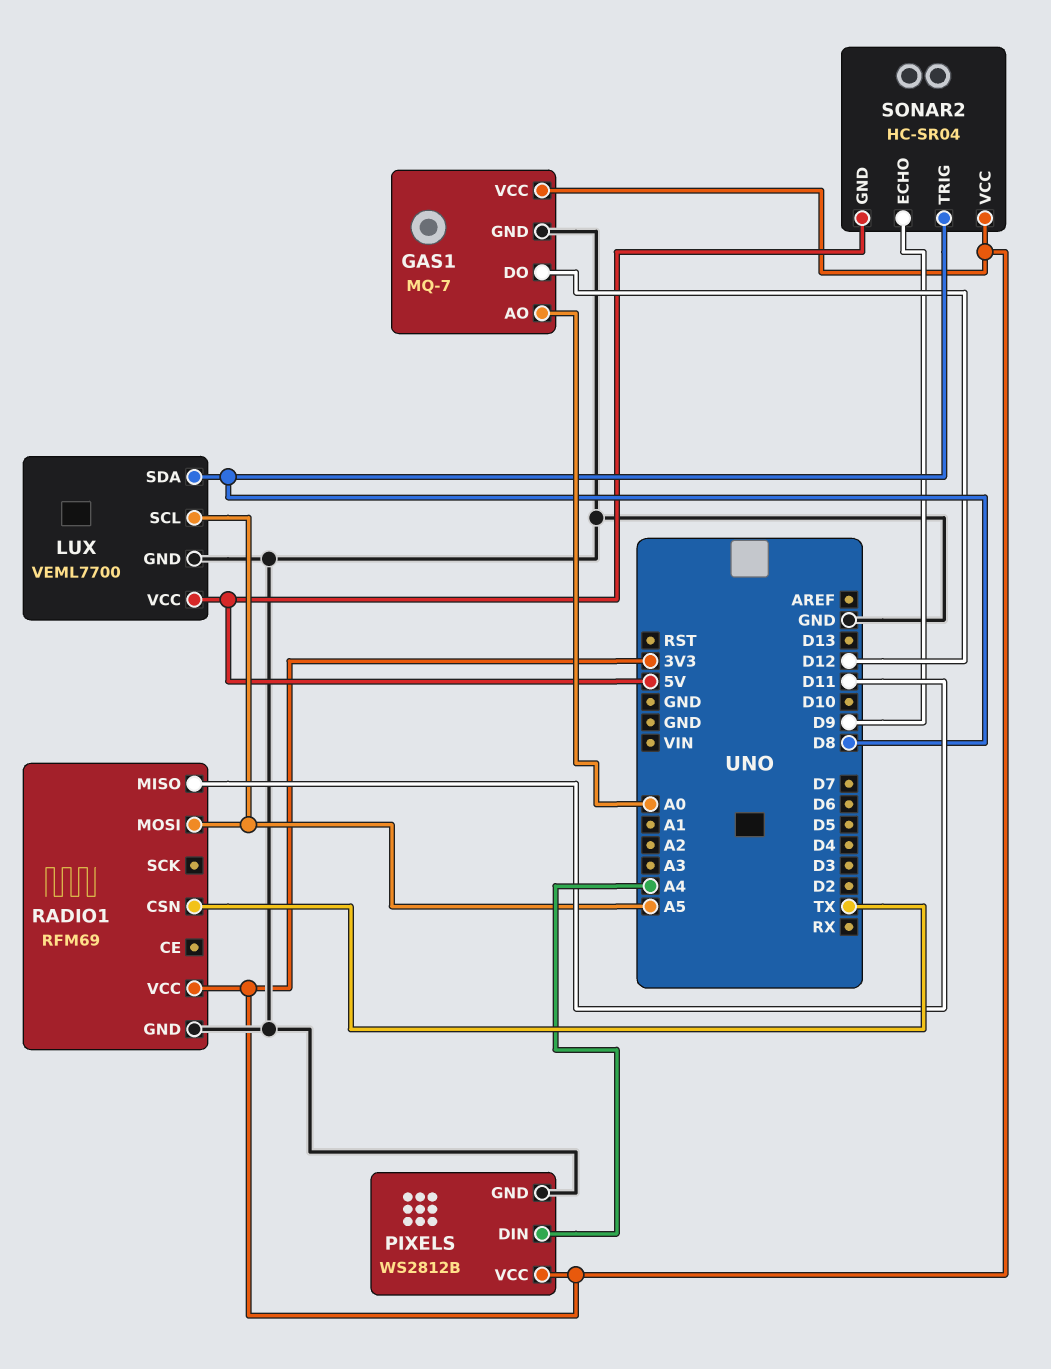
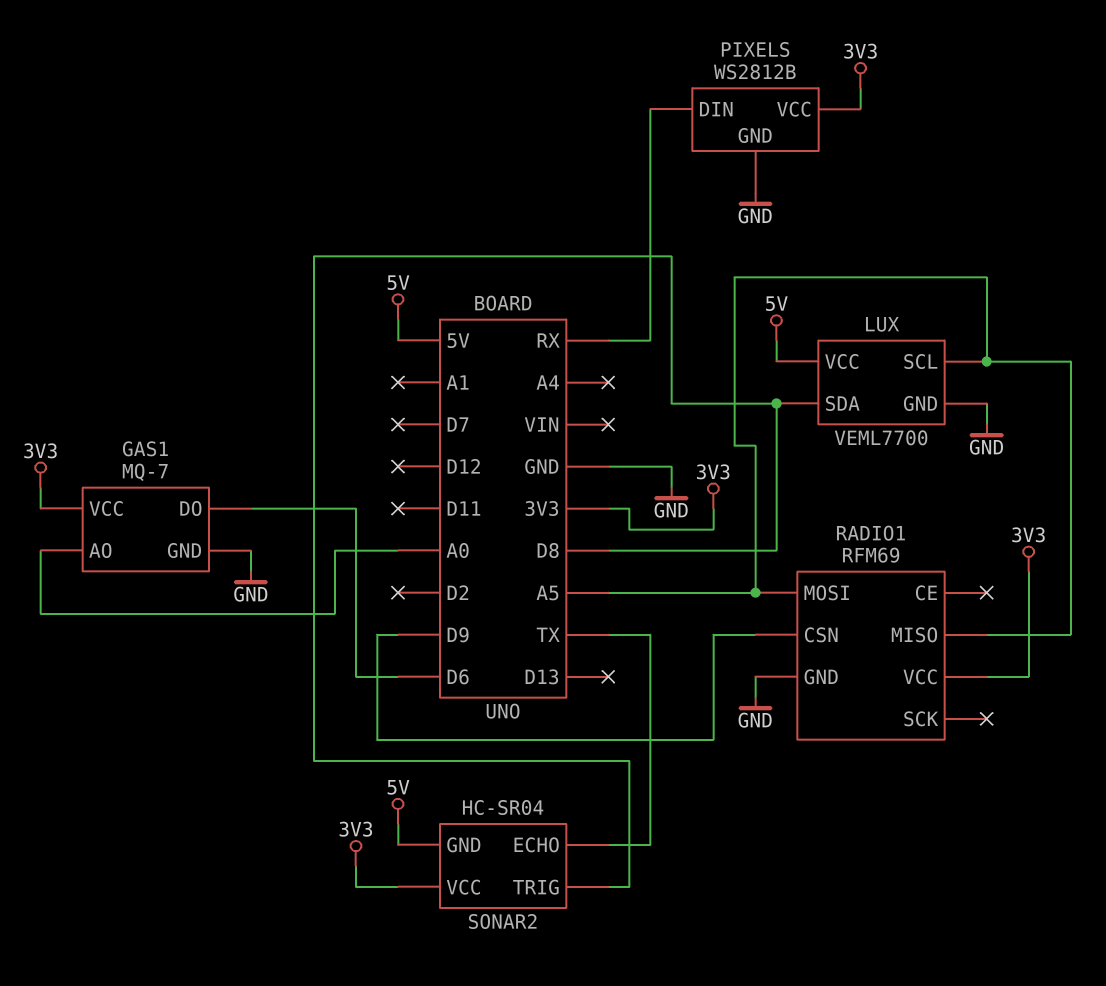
GAS1 pin DO: D12 -> D6
PIXELS pin DIN: A4 -> RX
RADIO1 pin CSN: TX -> D9
RADIO1 pin MISO: D11 -> A5
SONAR2 pin ECHO: D9 -> TX

